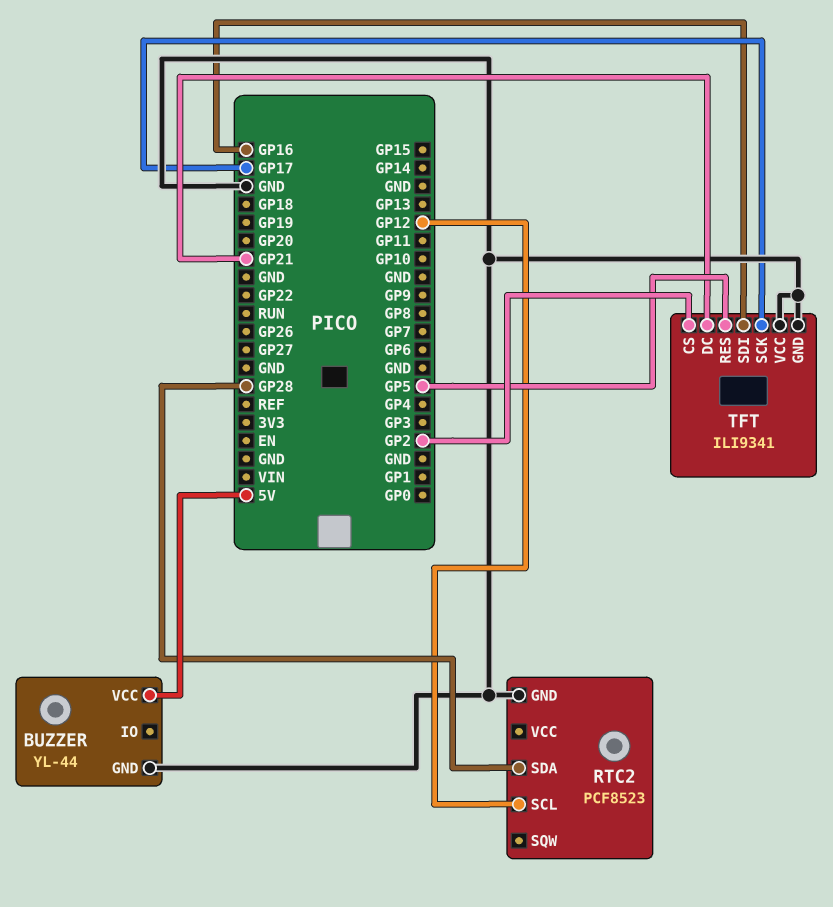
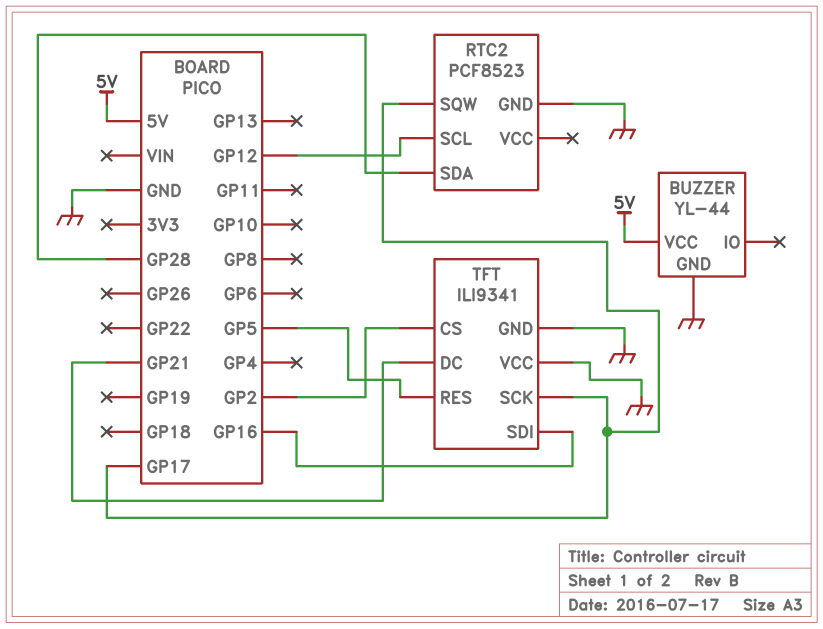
RTC2 pin SQW: none -> GP17

